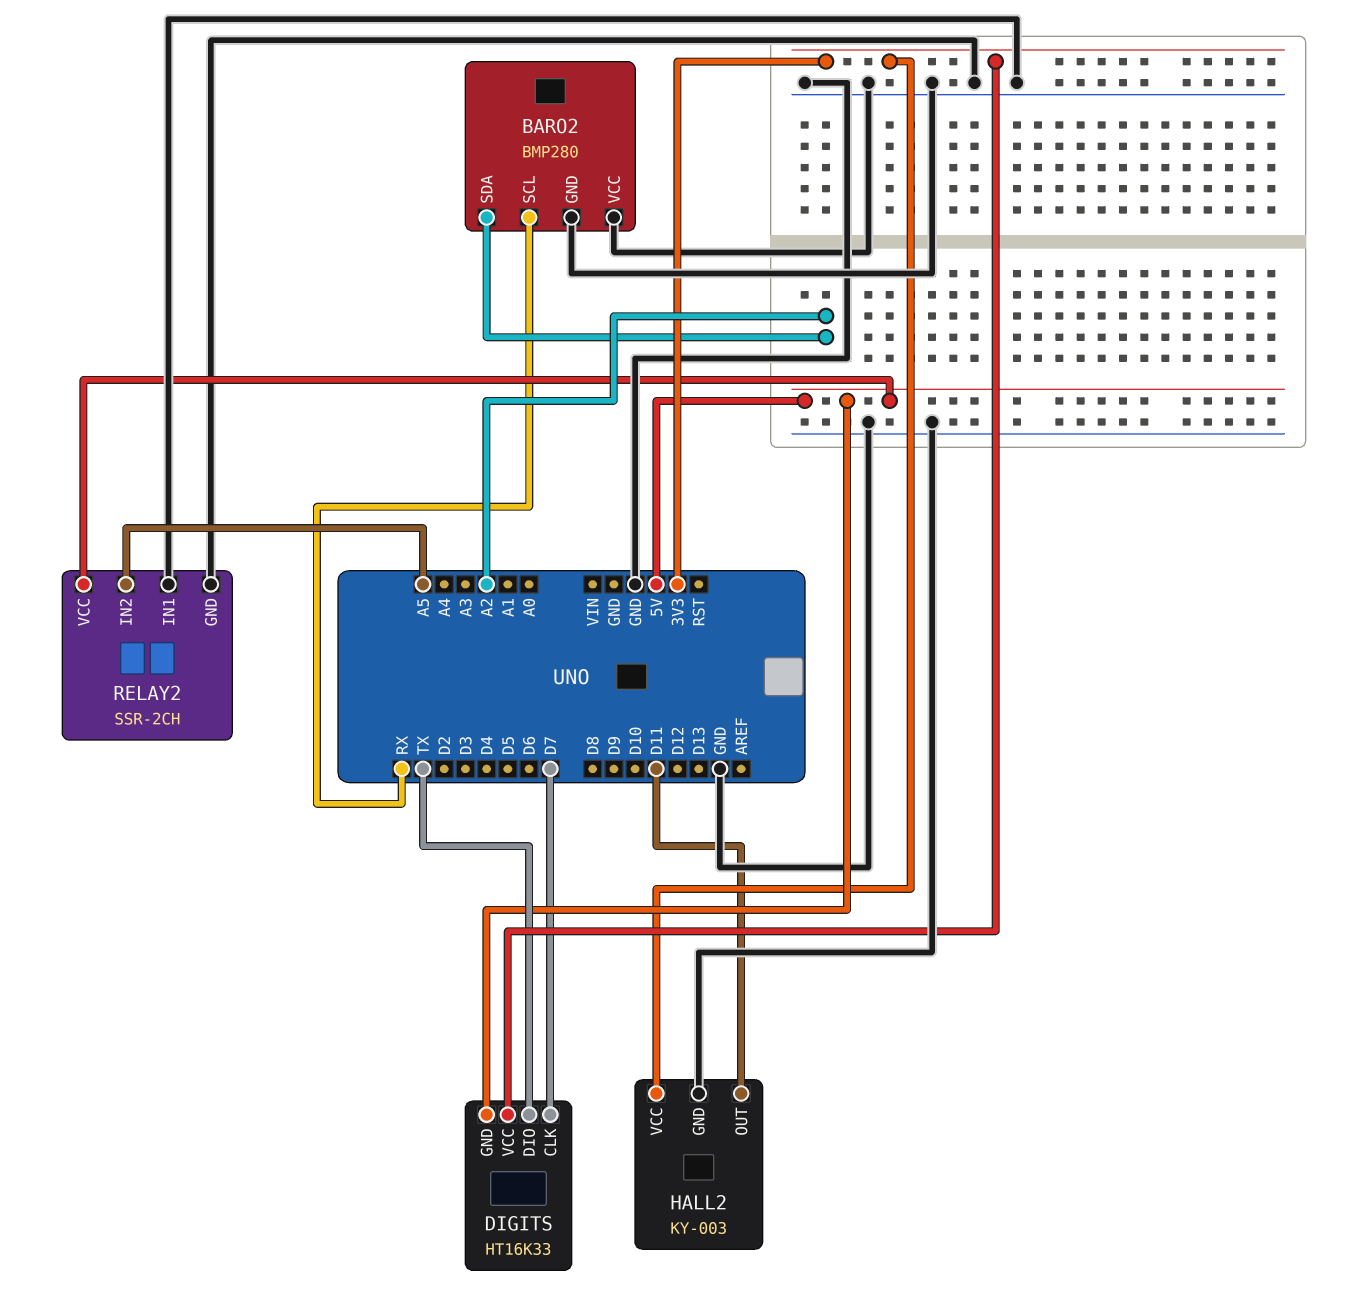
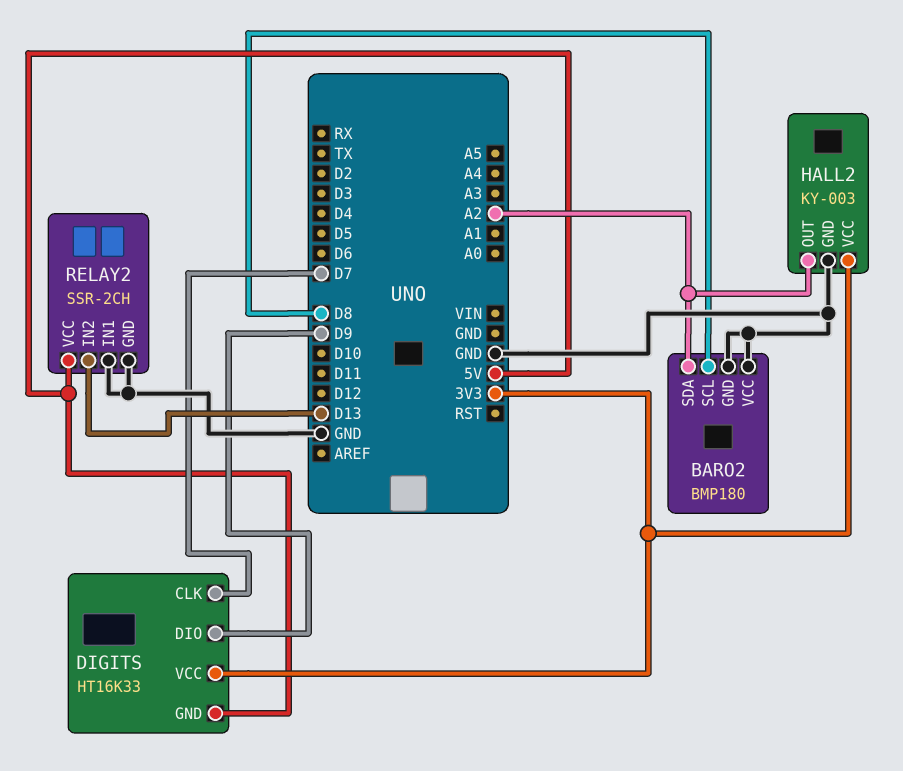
BARO2: BMP280 -> BMP180
BARO2 pin SCL: RX -> D8
DIGITS pin DIO: TX -> D9
HALL2 pin OUT: D11 -> A2
RELAY2 pin IN2: A5 -> D13

